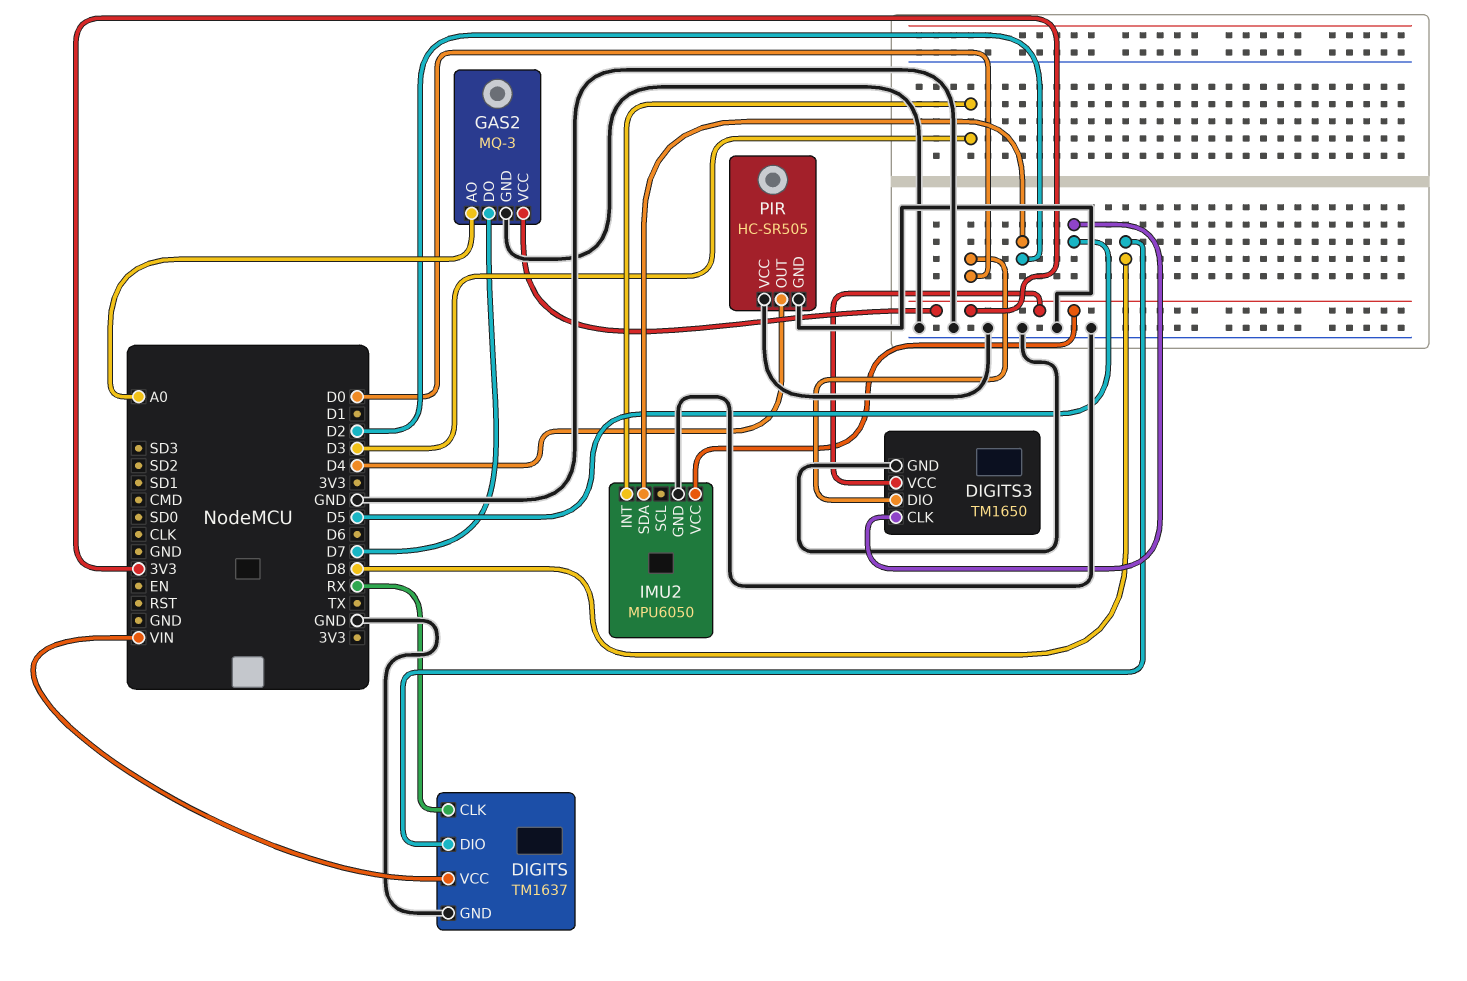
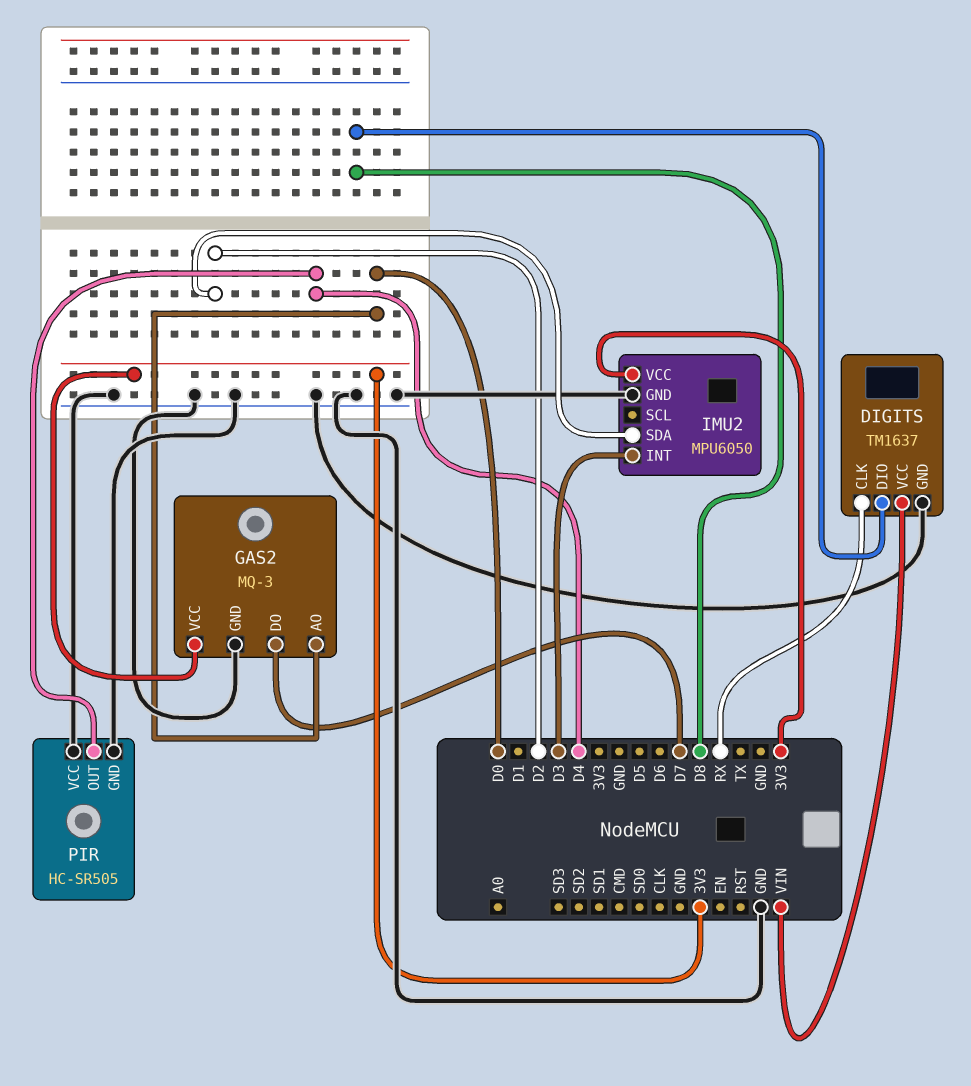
DIGITS3: TM1650 -> none
DIGITS3 pin CLK: D5 -> none
DIGITS3 pin DIO: D0 -> none
DIGITS3 pin GND: GND -> none
DIGITS3 pin VCC: 3V3 -> none
GAS2 pin AO: A0 -> D0

